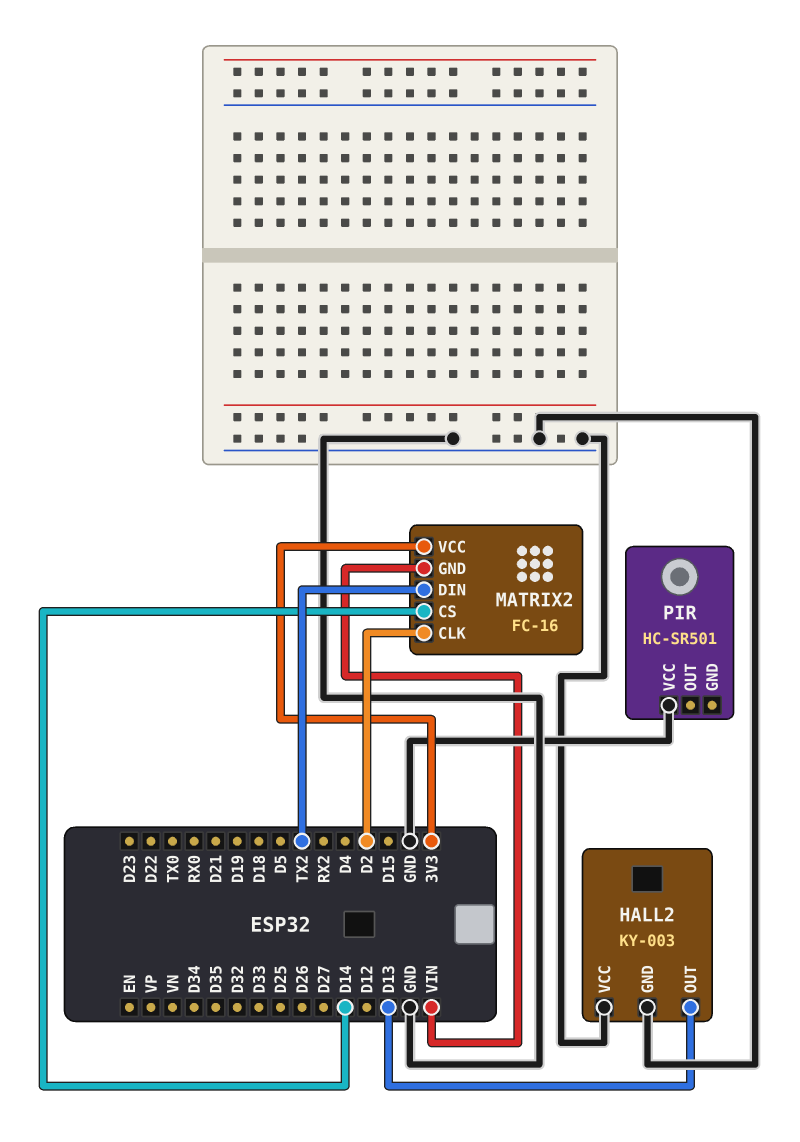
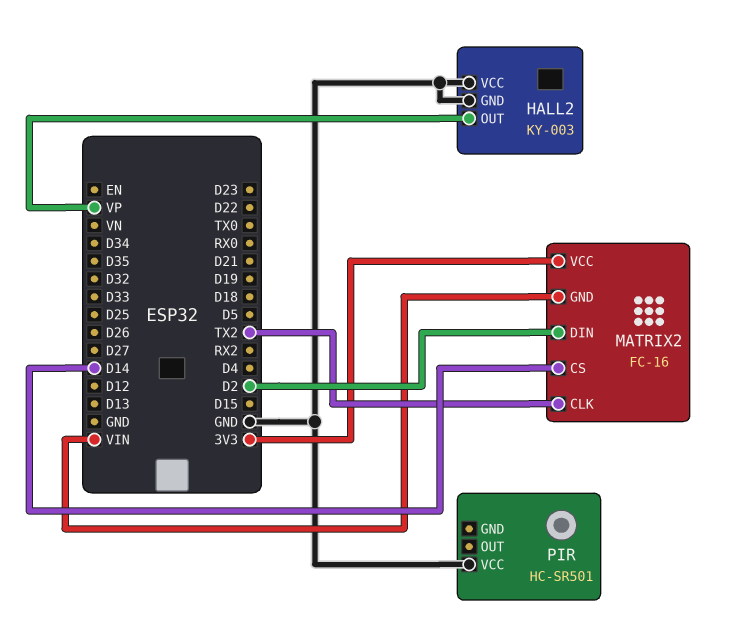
HALL2 pin OUT: D13 -> VP
MATRIX2 pin CLK: D2 -> TX2
MATRIX2 pin DIN: TX2 -> D2

